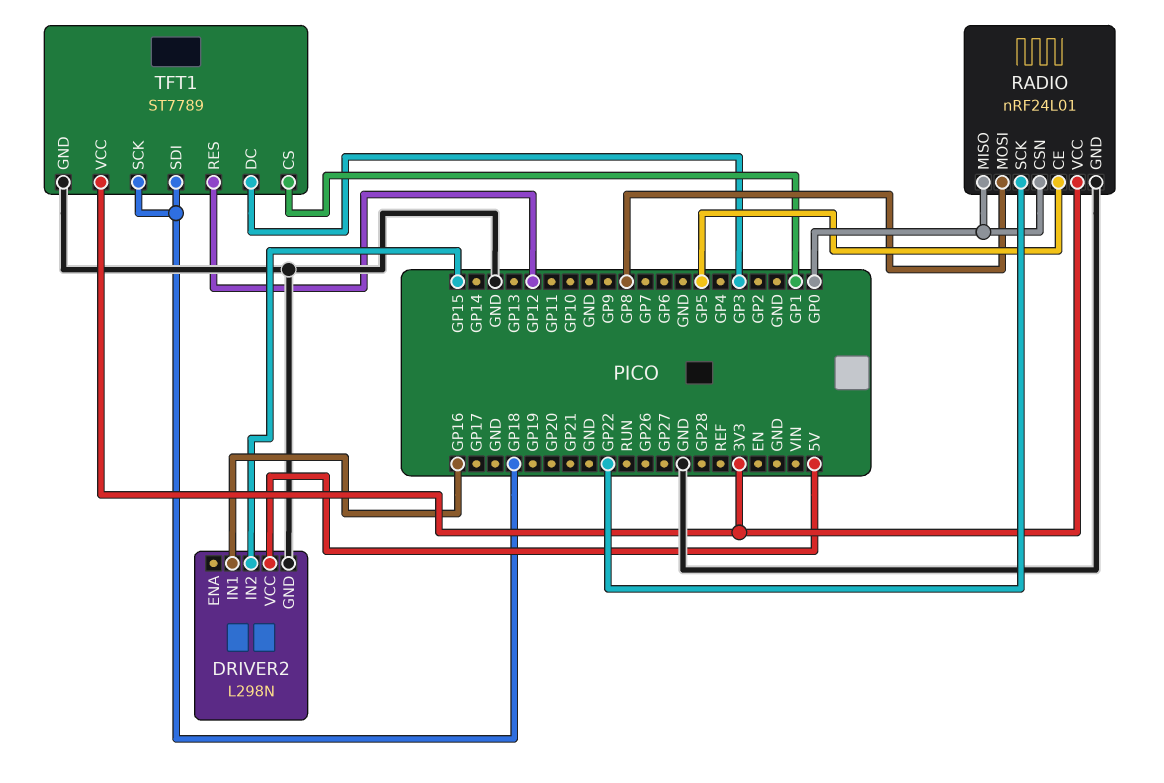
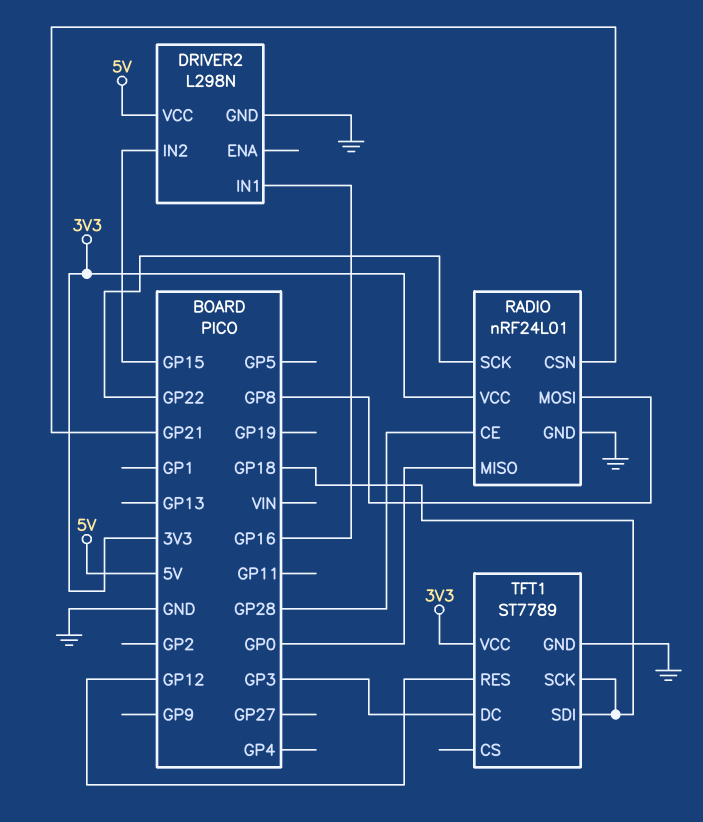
RADIO pin CE: GP5 -> GP28
RADIO pin CSN: GP0 -> GP21
TFT1 pin CS: GP1 -> none

